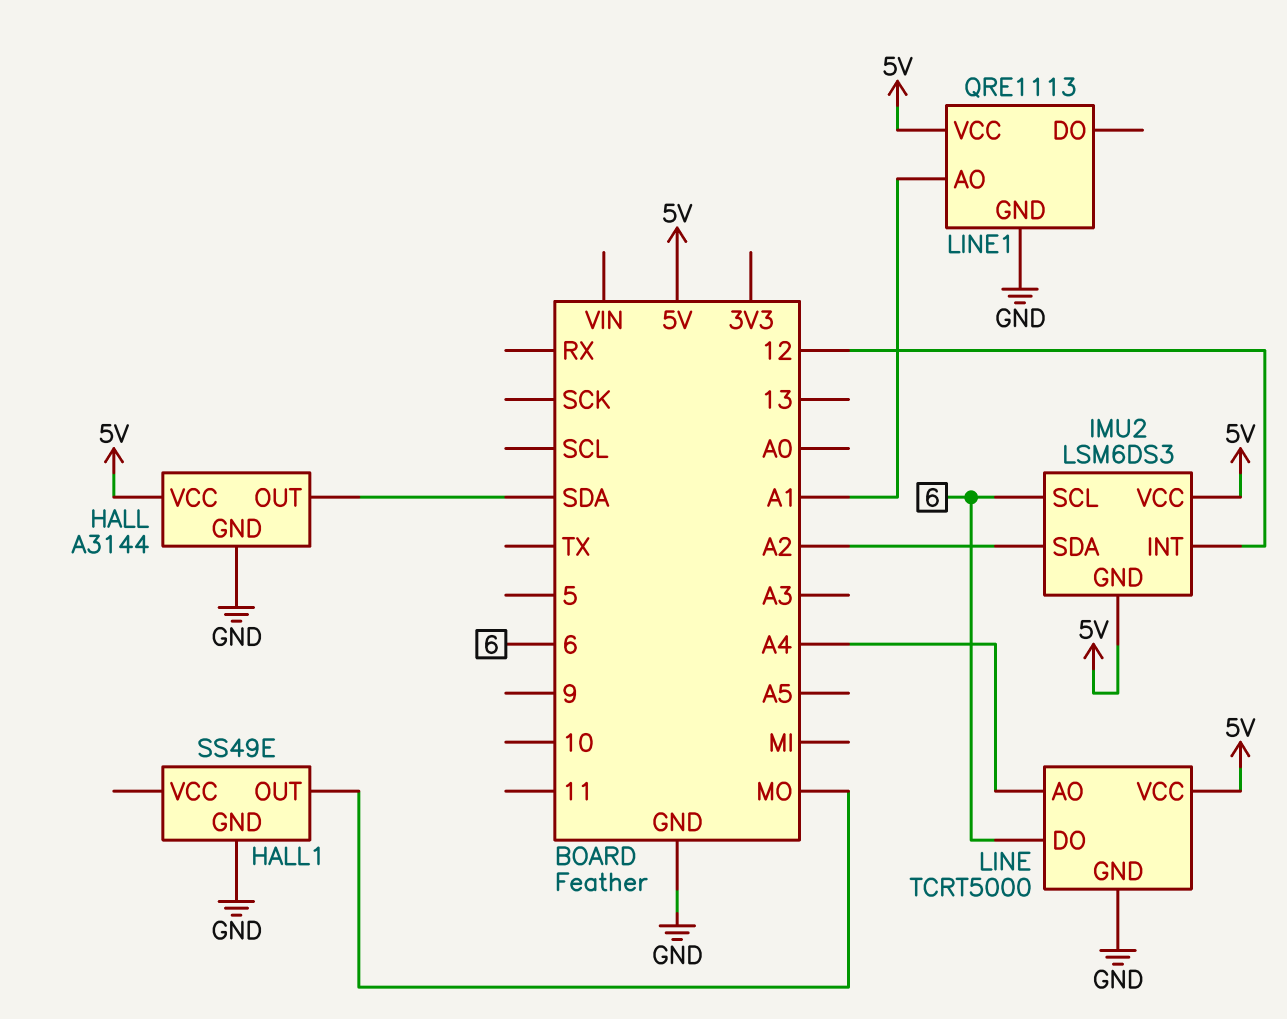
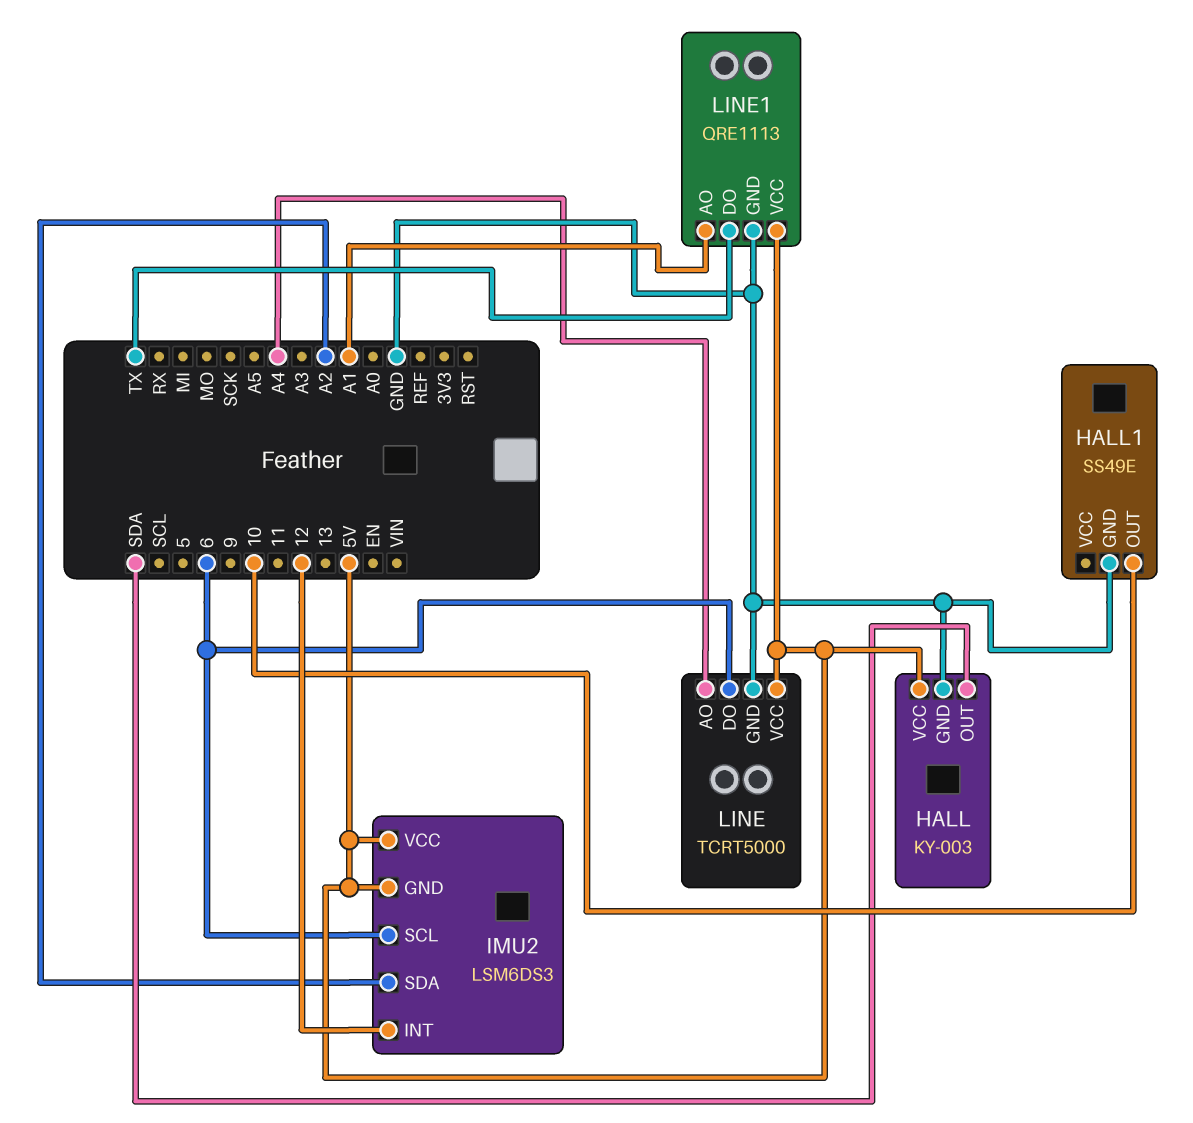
HALL: A3144 -> KY-003
HALL1 pin OUT: MO -> 10
LINE1 pin DO: none -> TX

